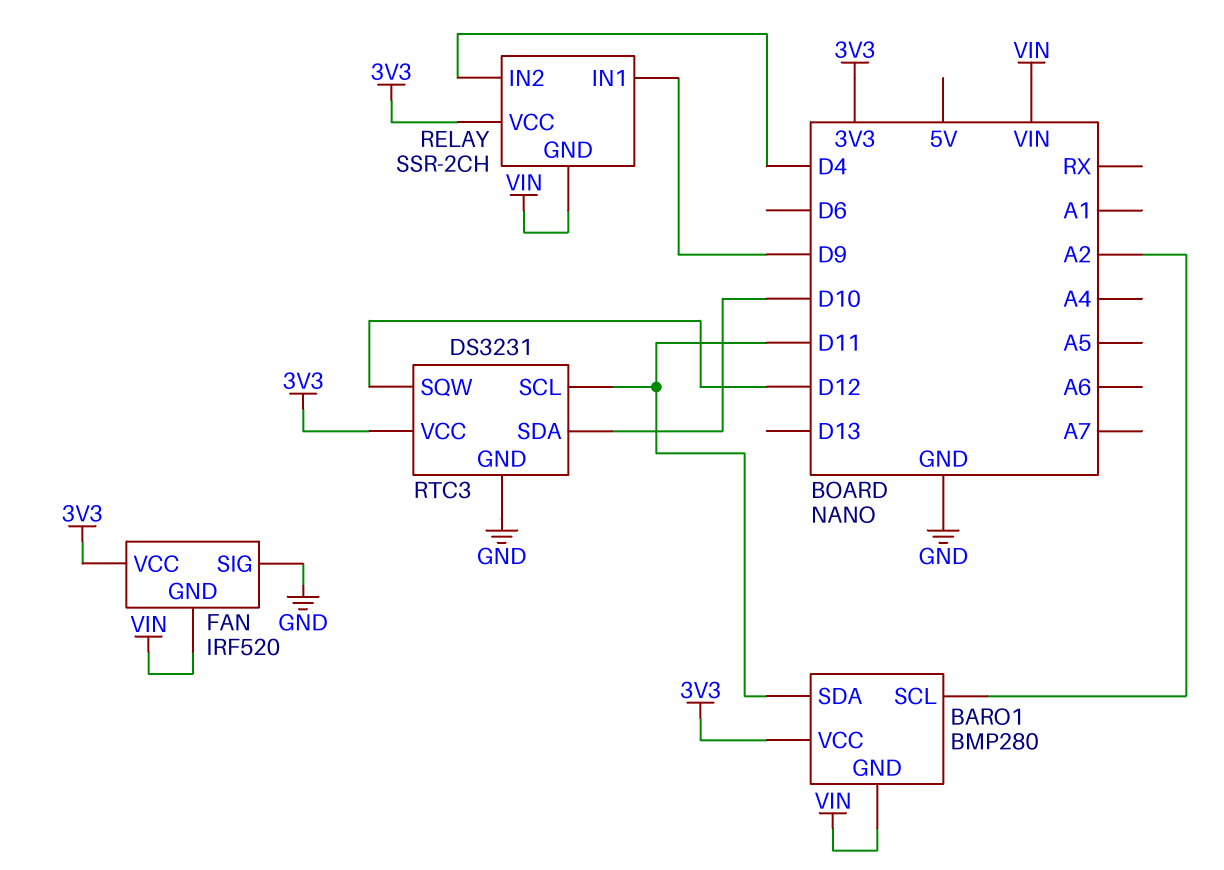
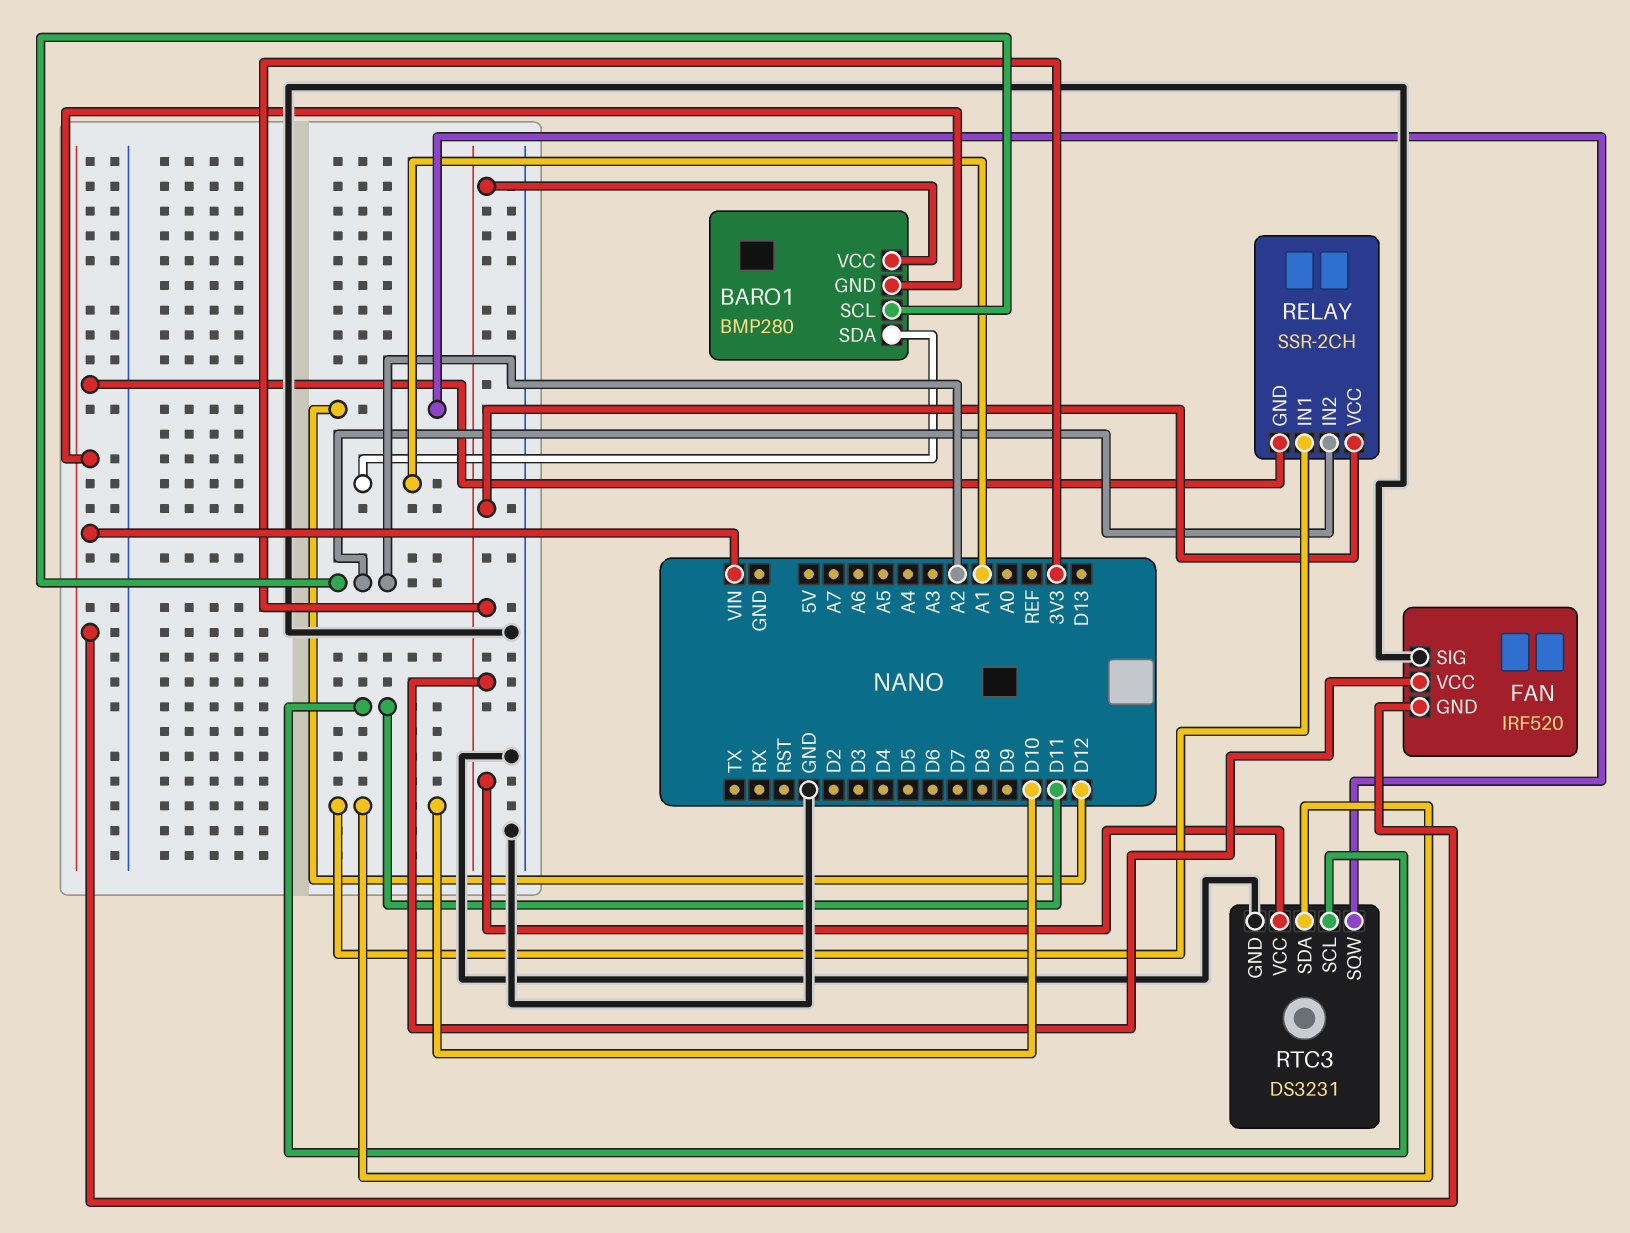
BARO1 pin SDA: D11 -> A1
RELAY pin IN1: D9 -> D10
RELAY pin IN2: D4 -> A2

